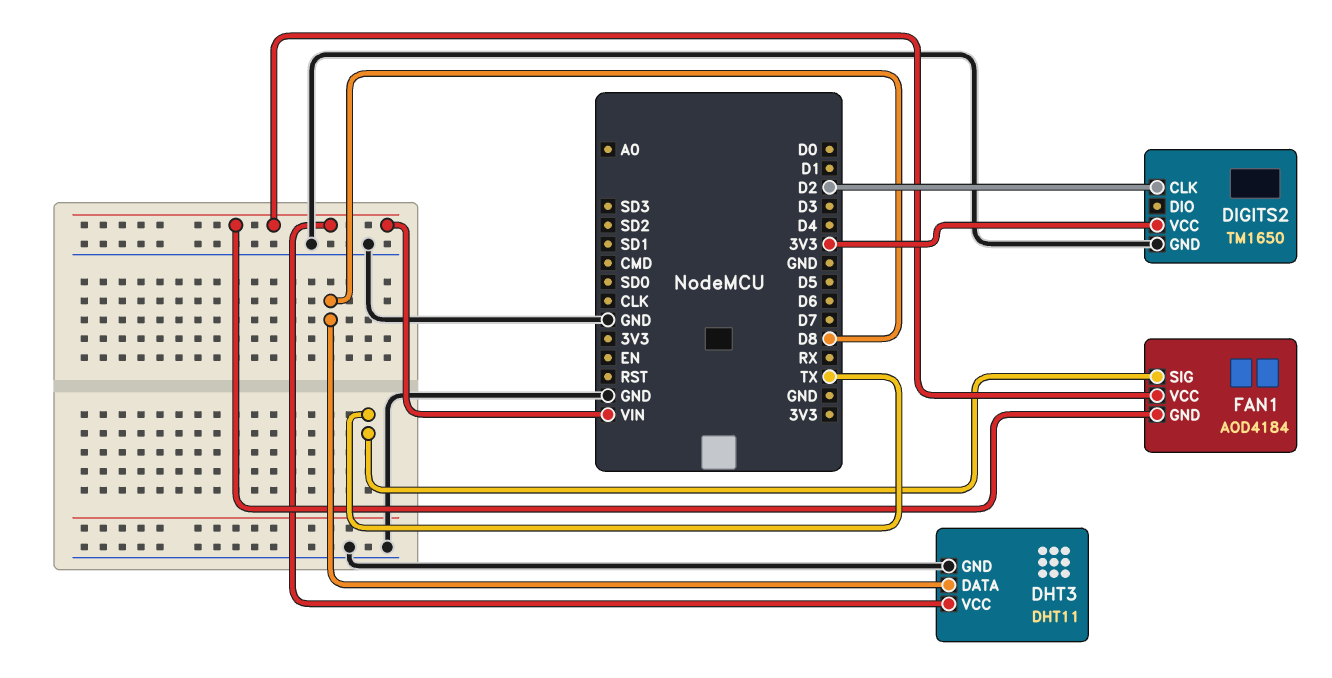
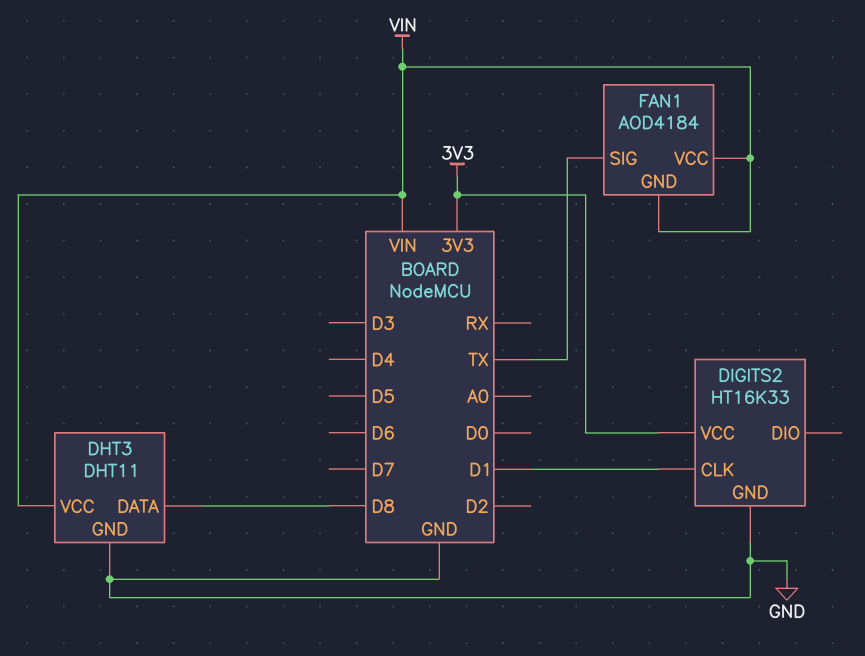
DIGITS2: TM1650 -> HT16K33
DIGITS2 pin CLK: D2 -> D1

